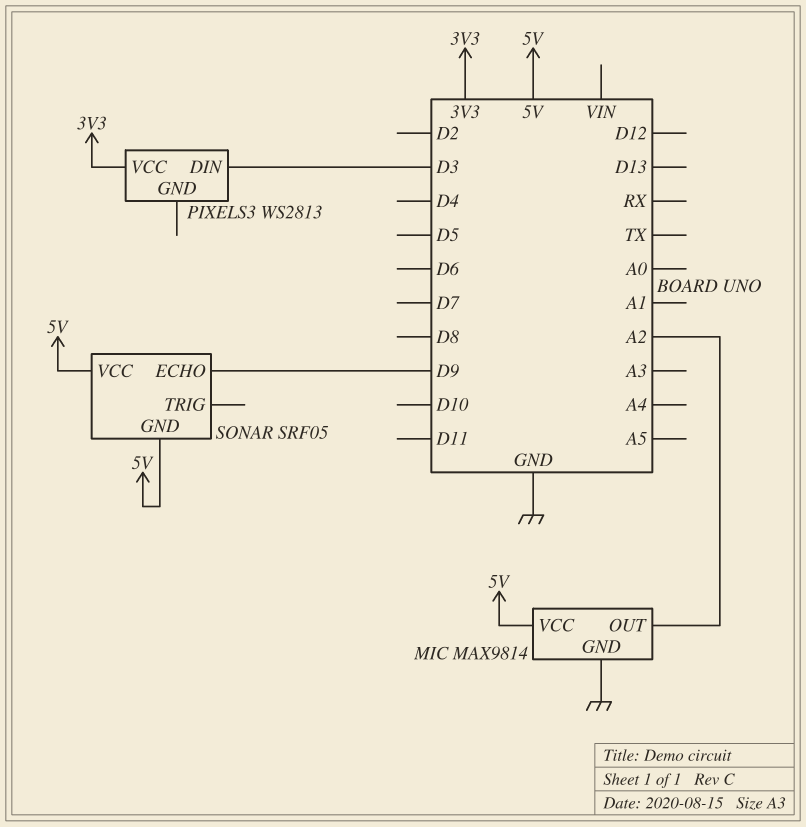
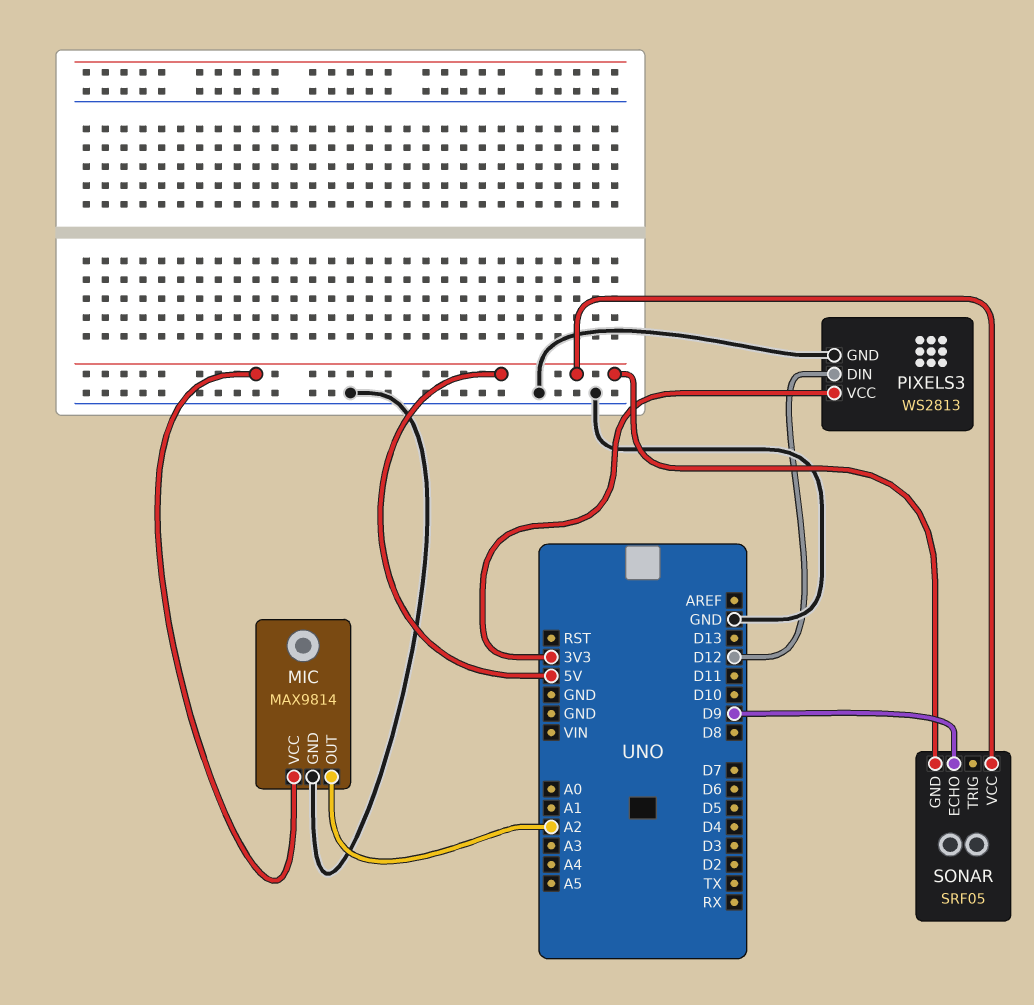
PIXELS3 pin DIN: D3 -> D12
PIXELS3 pin GND: none -> GND

